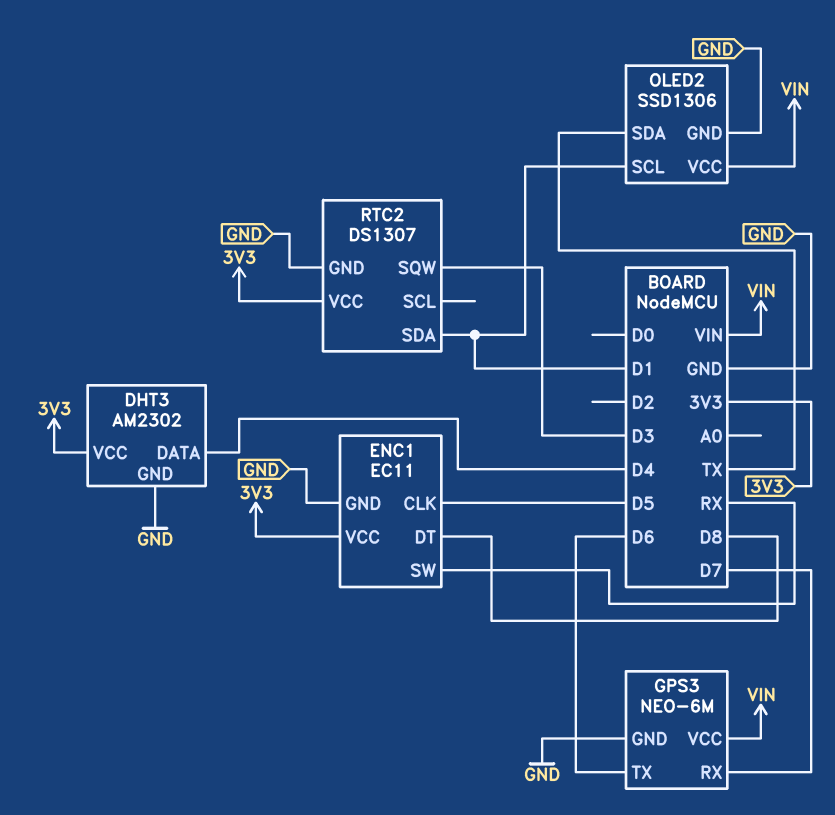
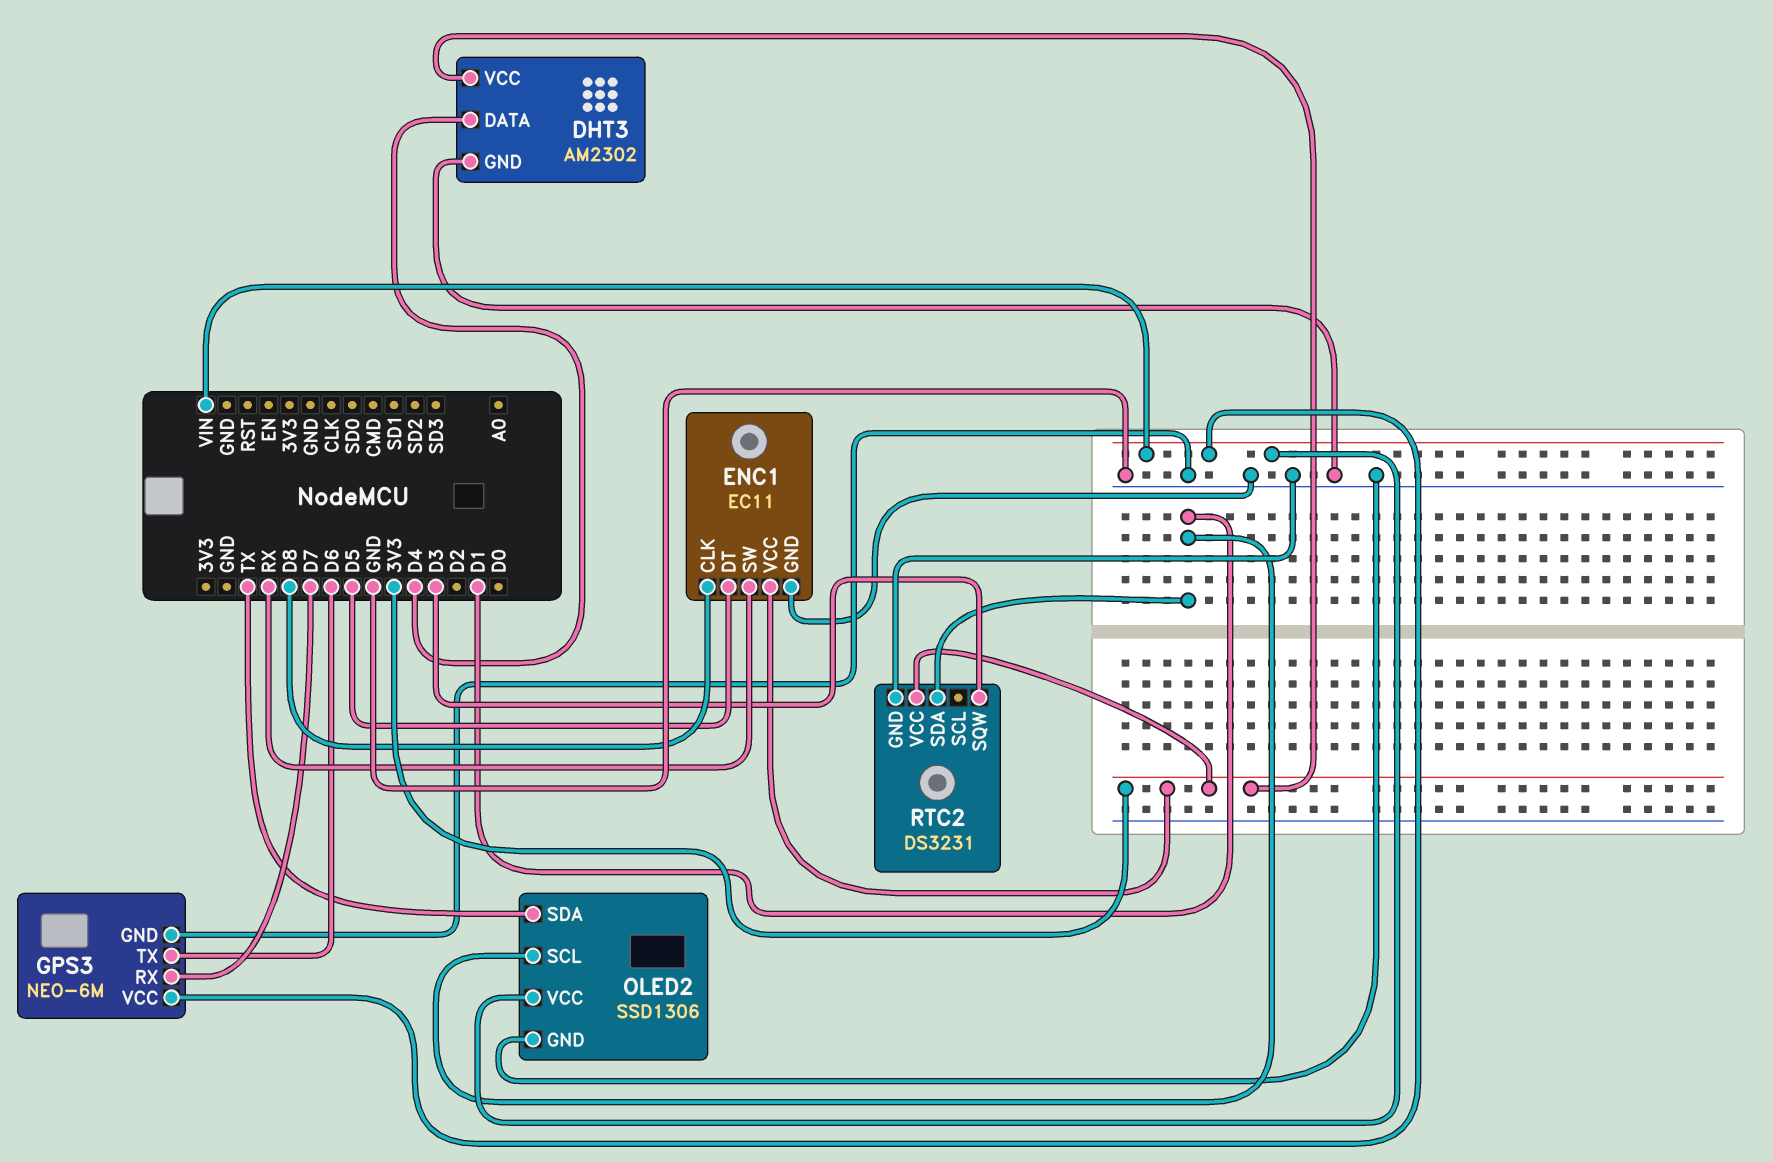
ENC1 pin CLK: D5 -> D8
ENC1 pin DT: D8 -> D5
RTC2: DS1307 -> DS3231

